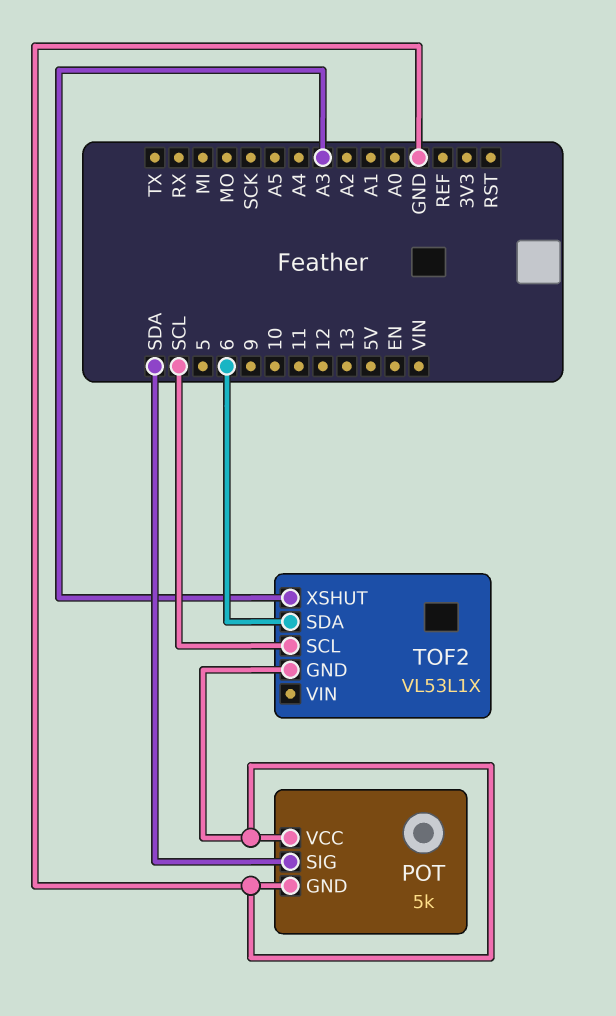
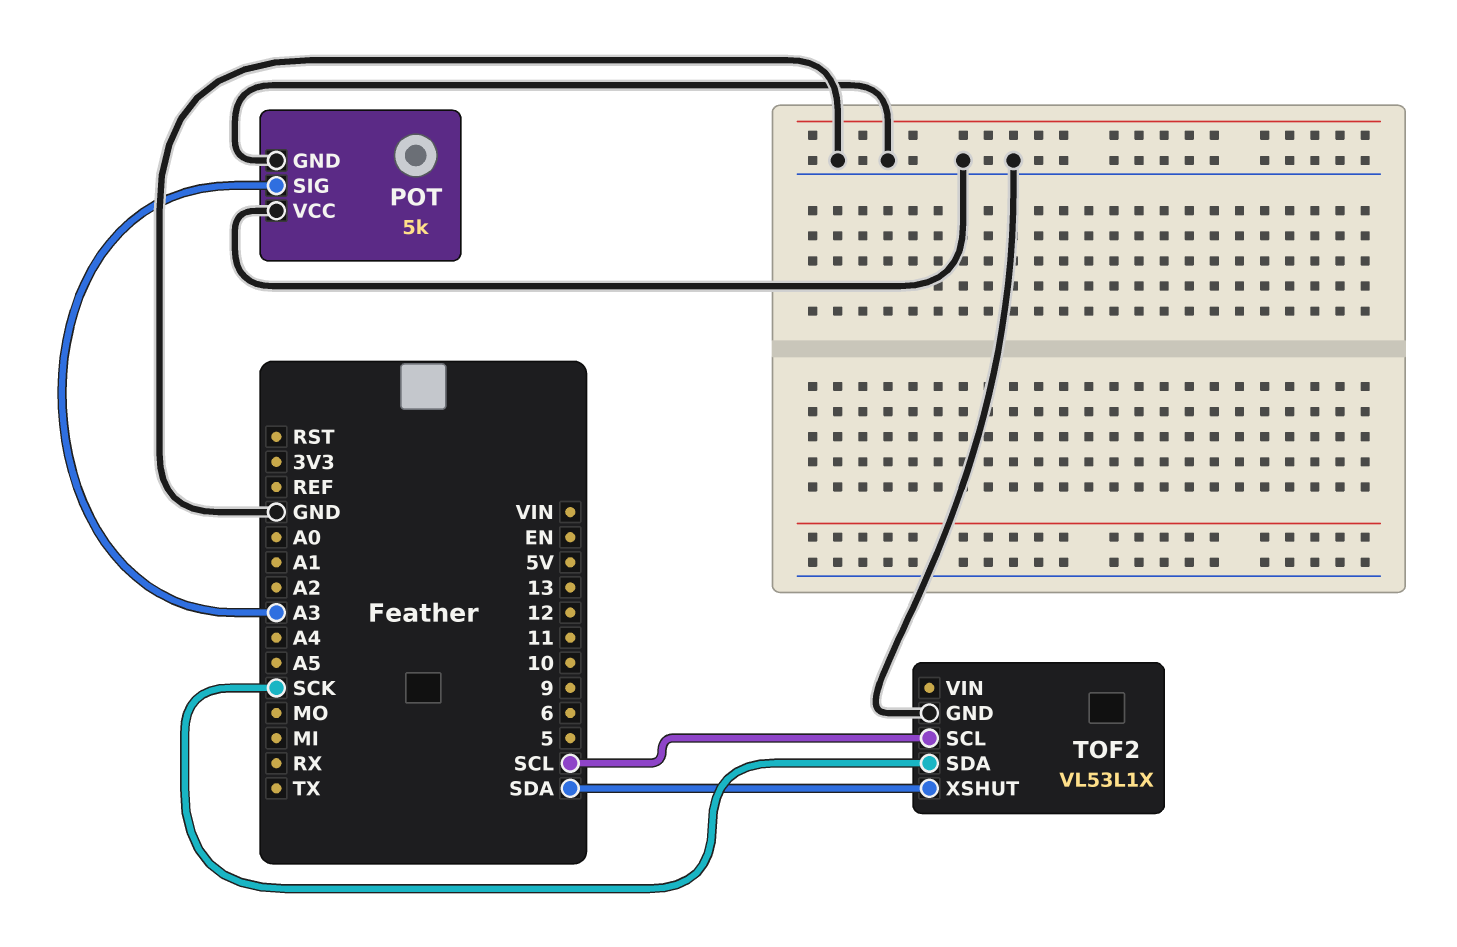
POT pin SIG: SDA -> A3
TOF2 pin SDA: 6 -> SCK
TOF2 pin XSHUT: A3 -> SDA

